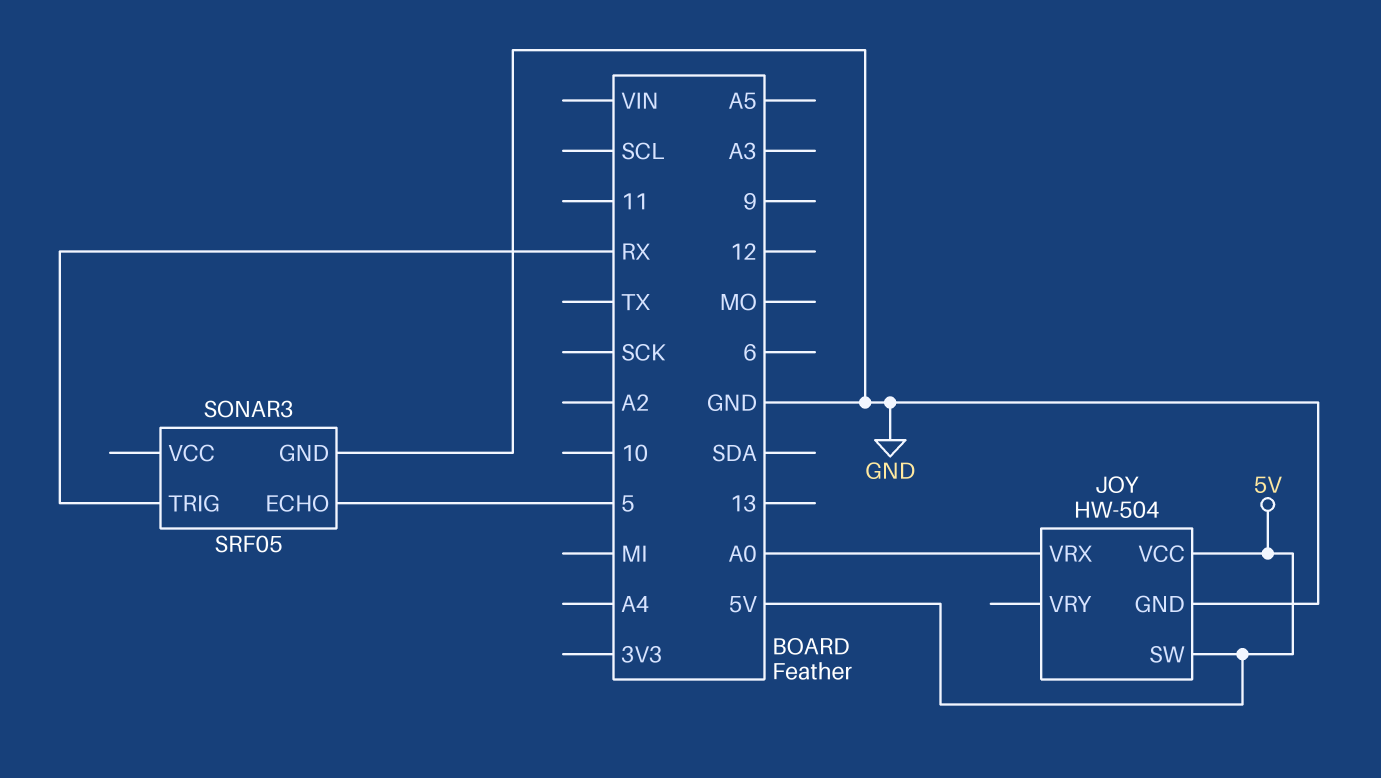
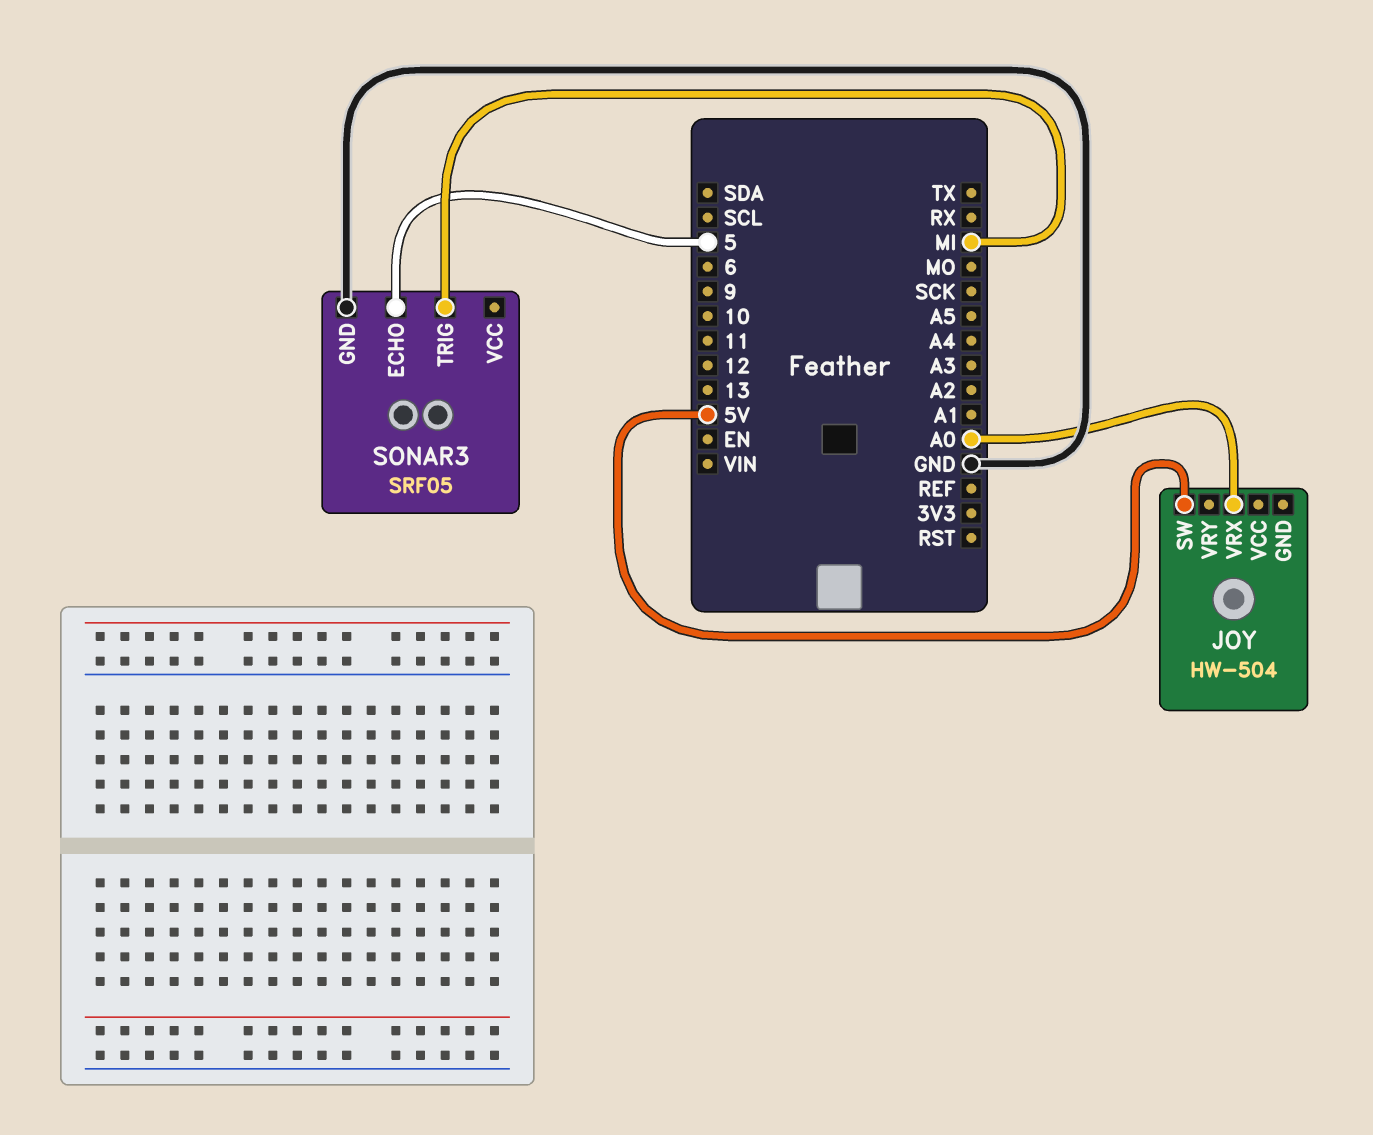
JOY pin GND: GND -> none
JOY pin VCC: 5V -> none
SONAR3 pin TRIG: RX -> MI

